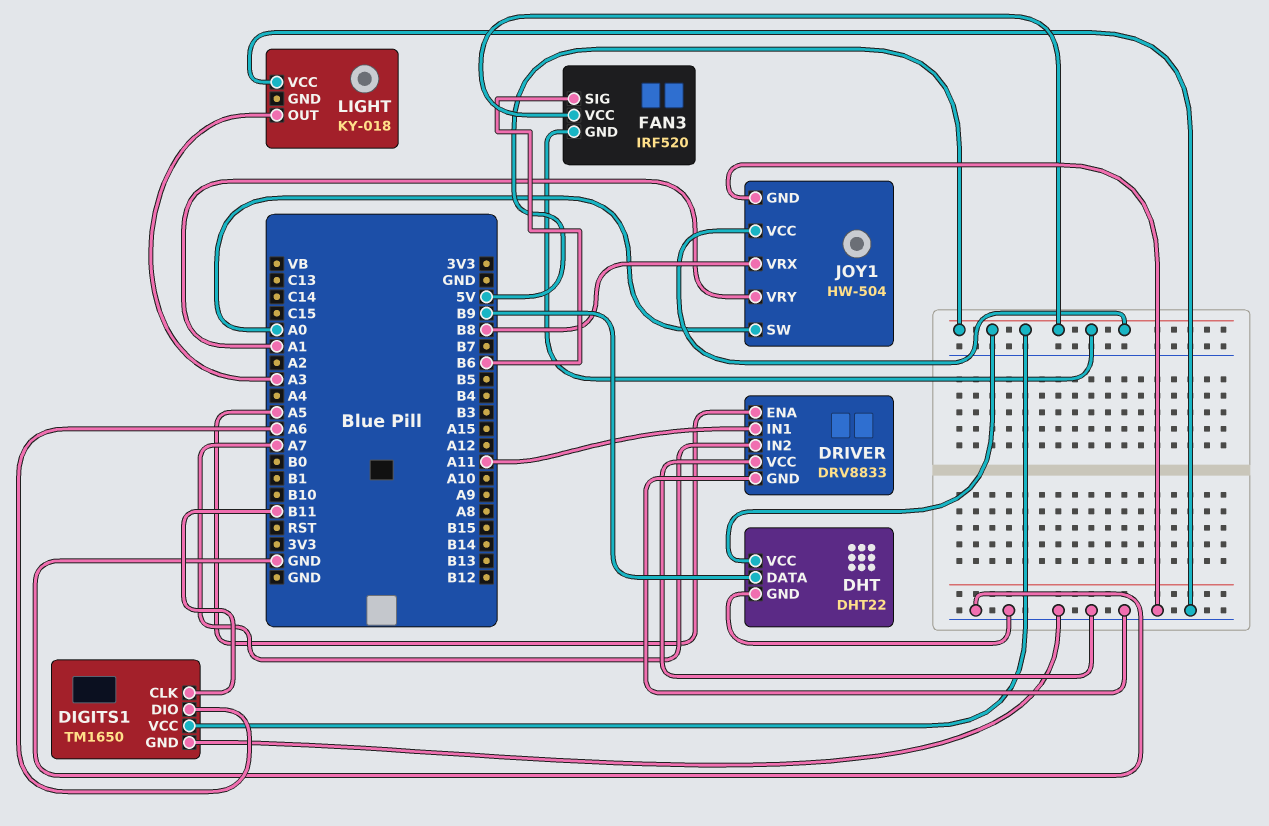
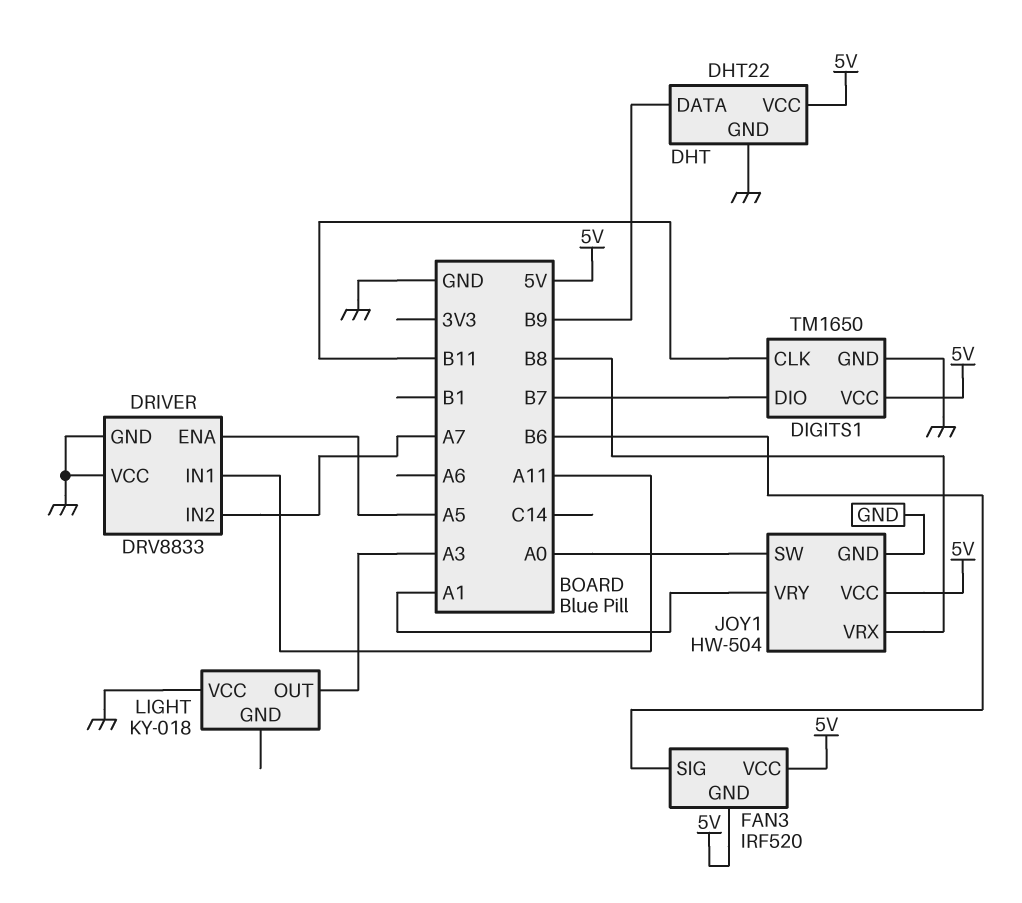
DIGITS1 pin DIO: A6 -> B7

